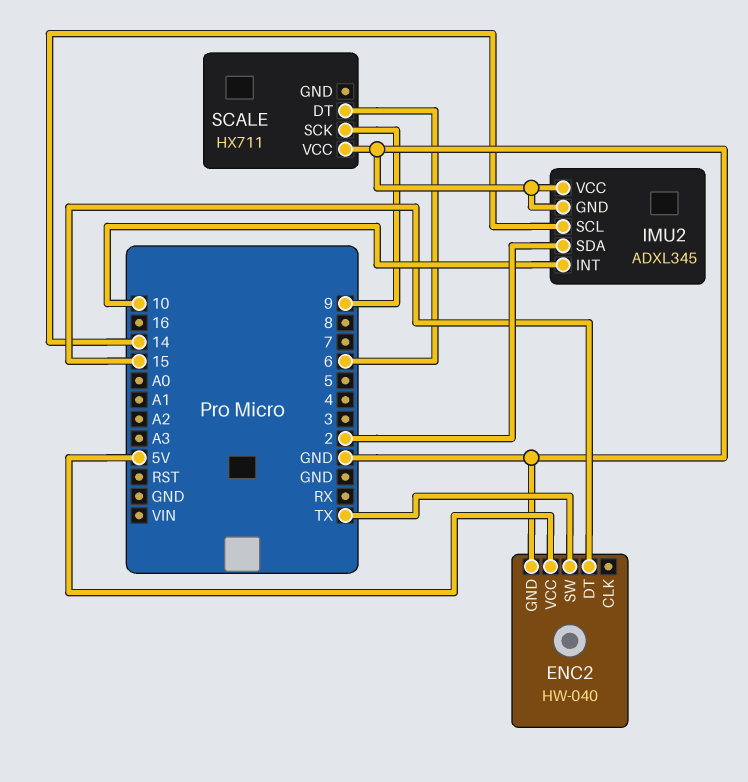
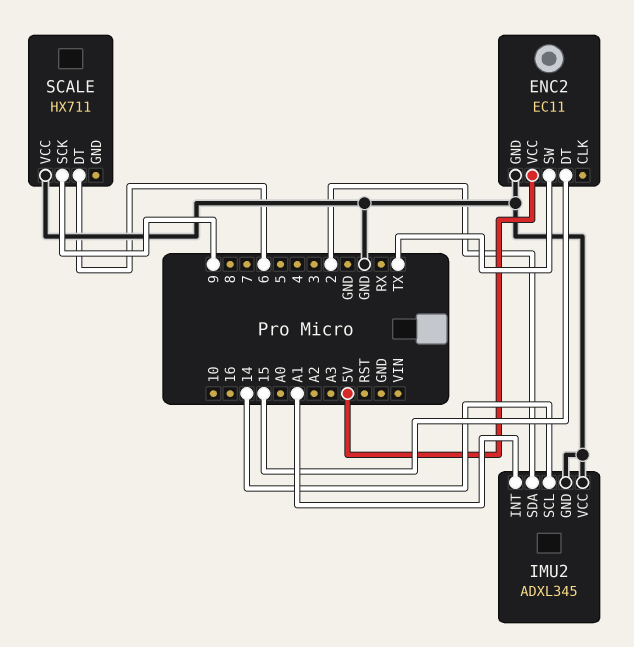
ENC2: HW-040 -> EC11
IMU2 pin INT: 10 -> A1

